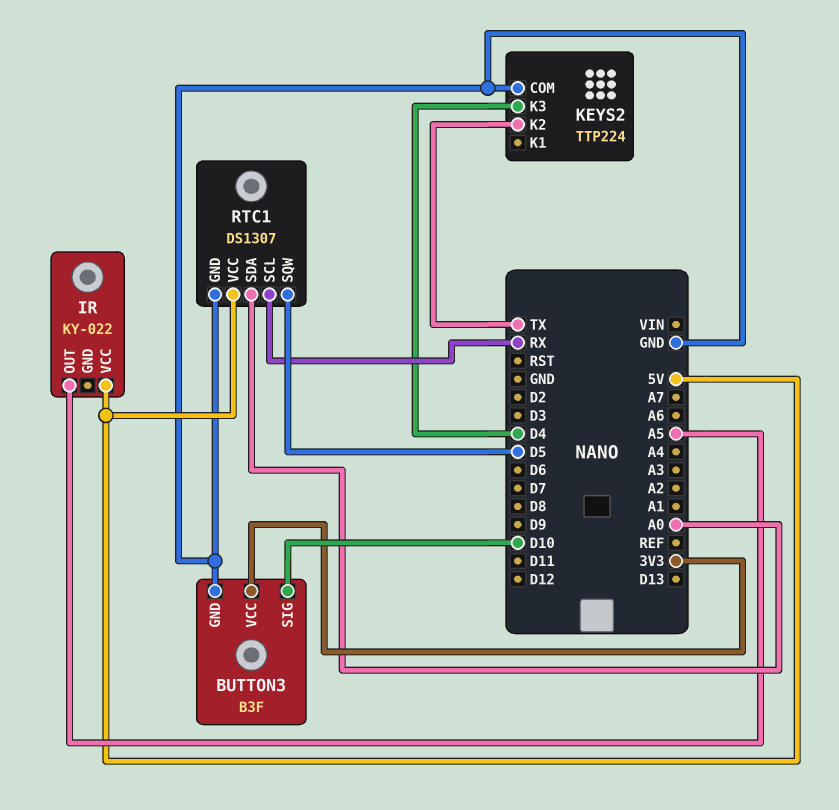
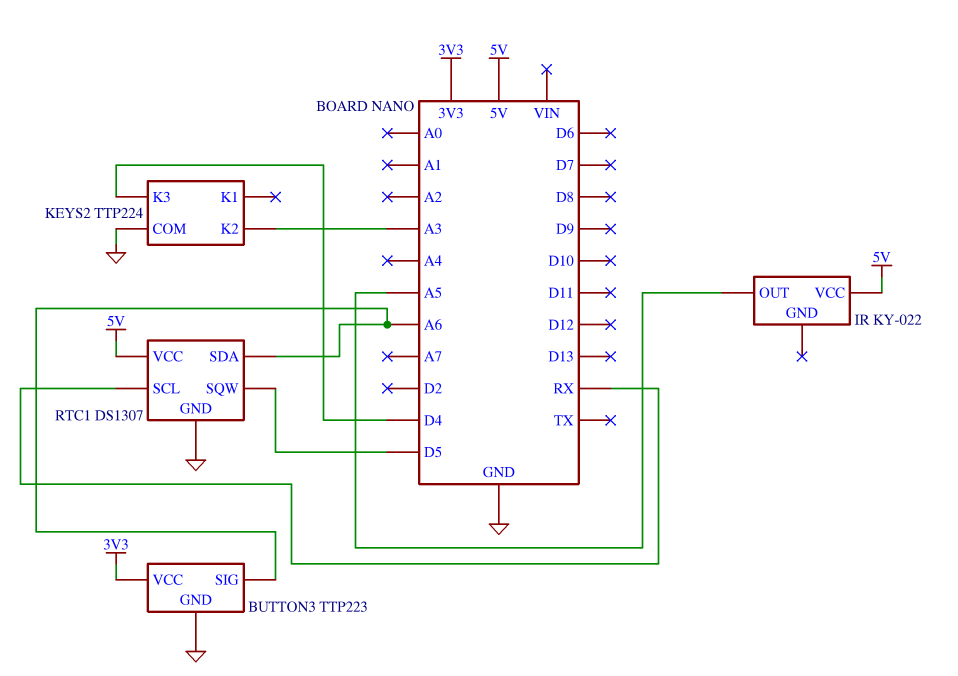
BUTTON3: B3F -> TTP223
BUTTON3 pin SIG: D10 -> A6
KEYS2 pin K2: TX -> A3
RTC1 pin SDA: A0 -> A6

